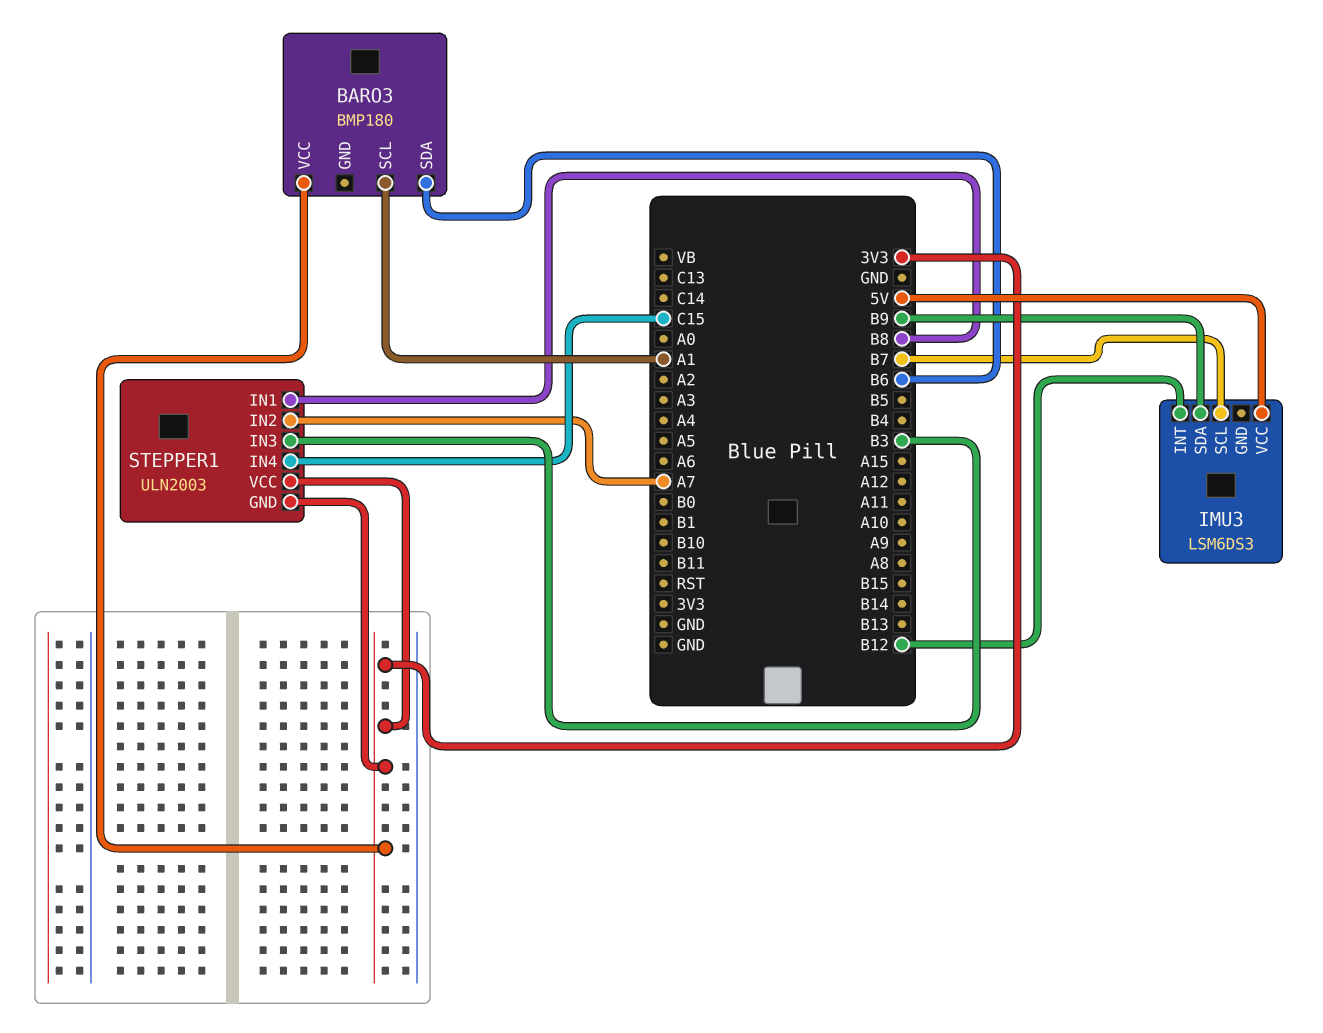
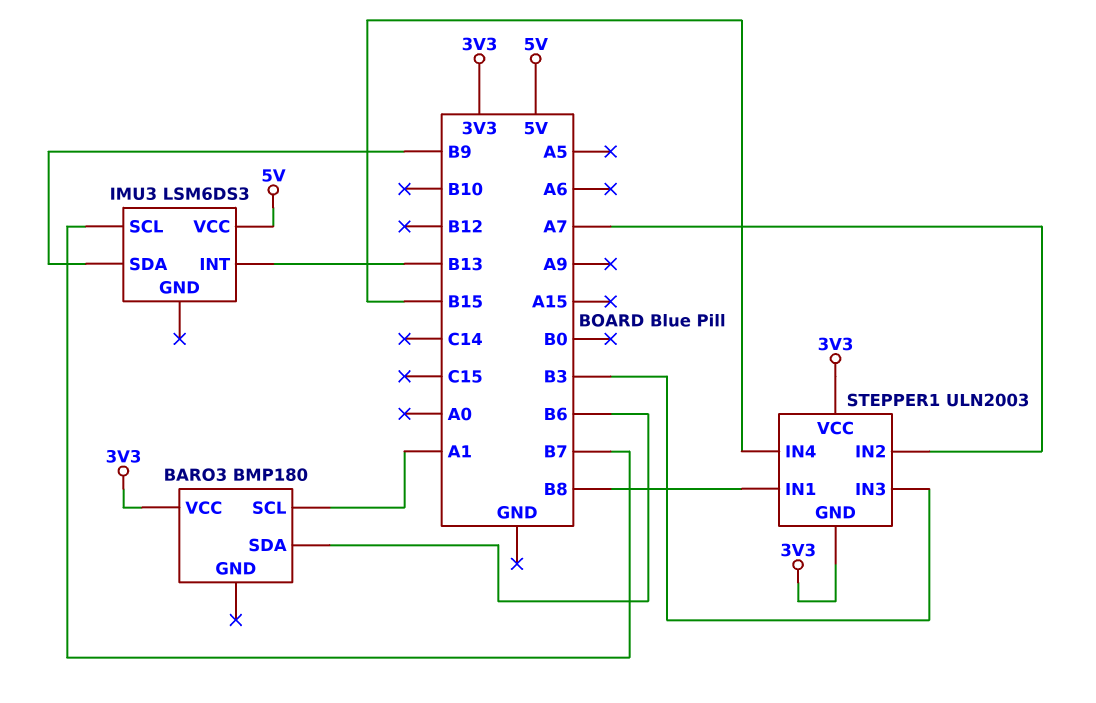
IMU3 pin INT: B12 -> B13
STEPPER1 pin IN4: C15 -> B15

